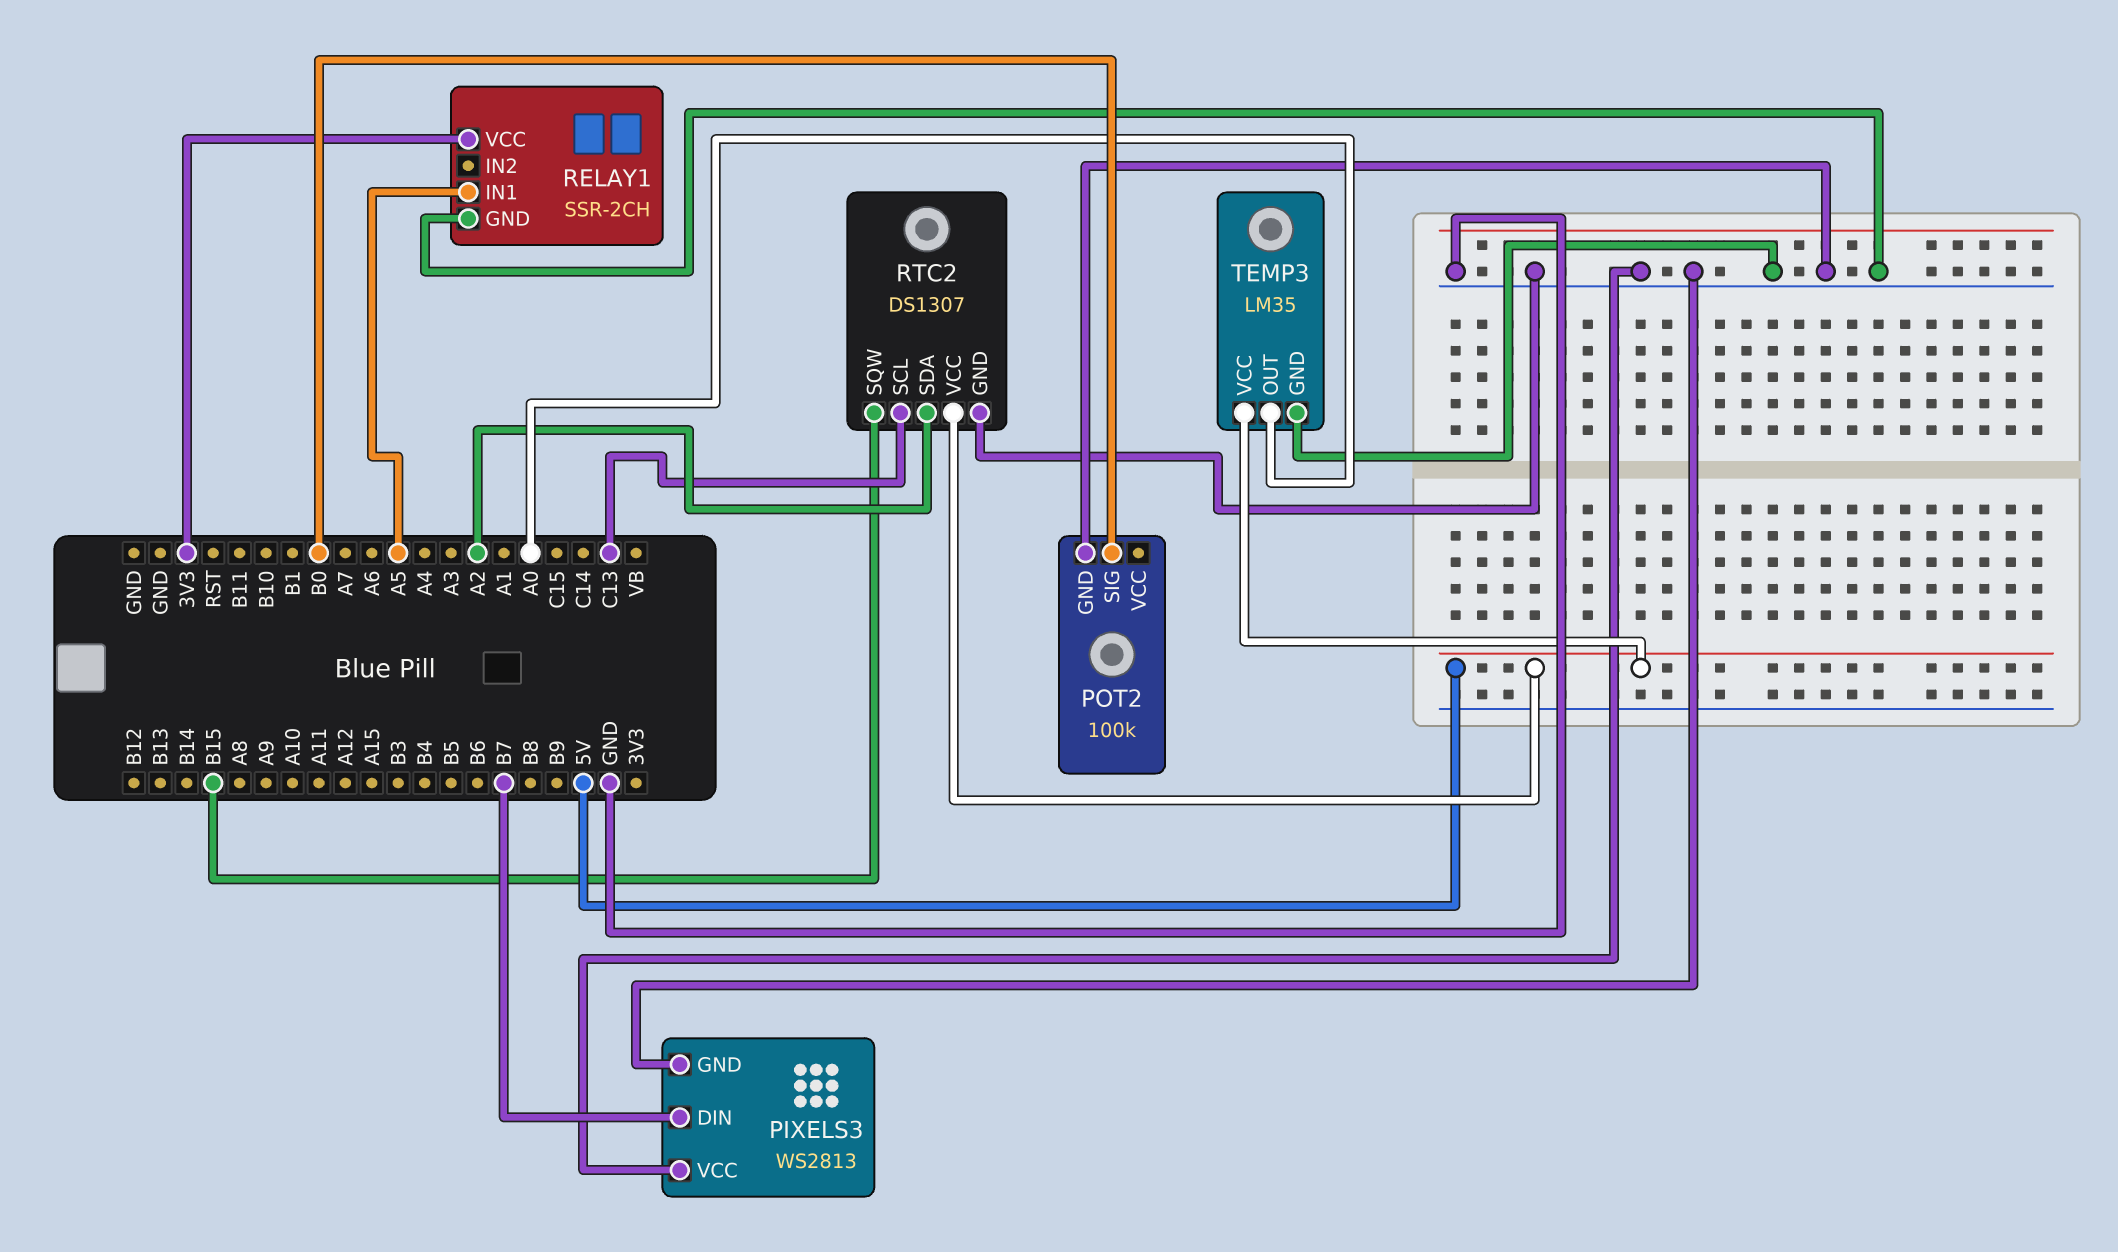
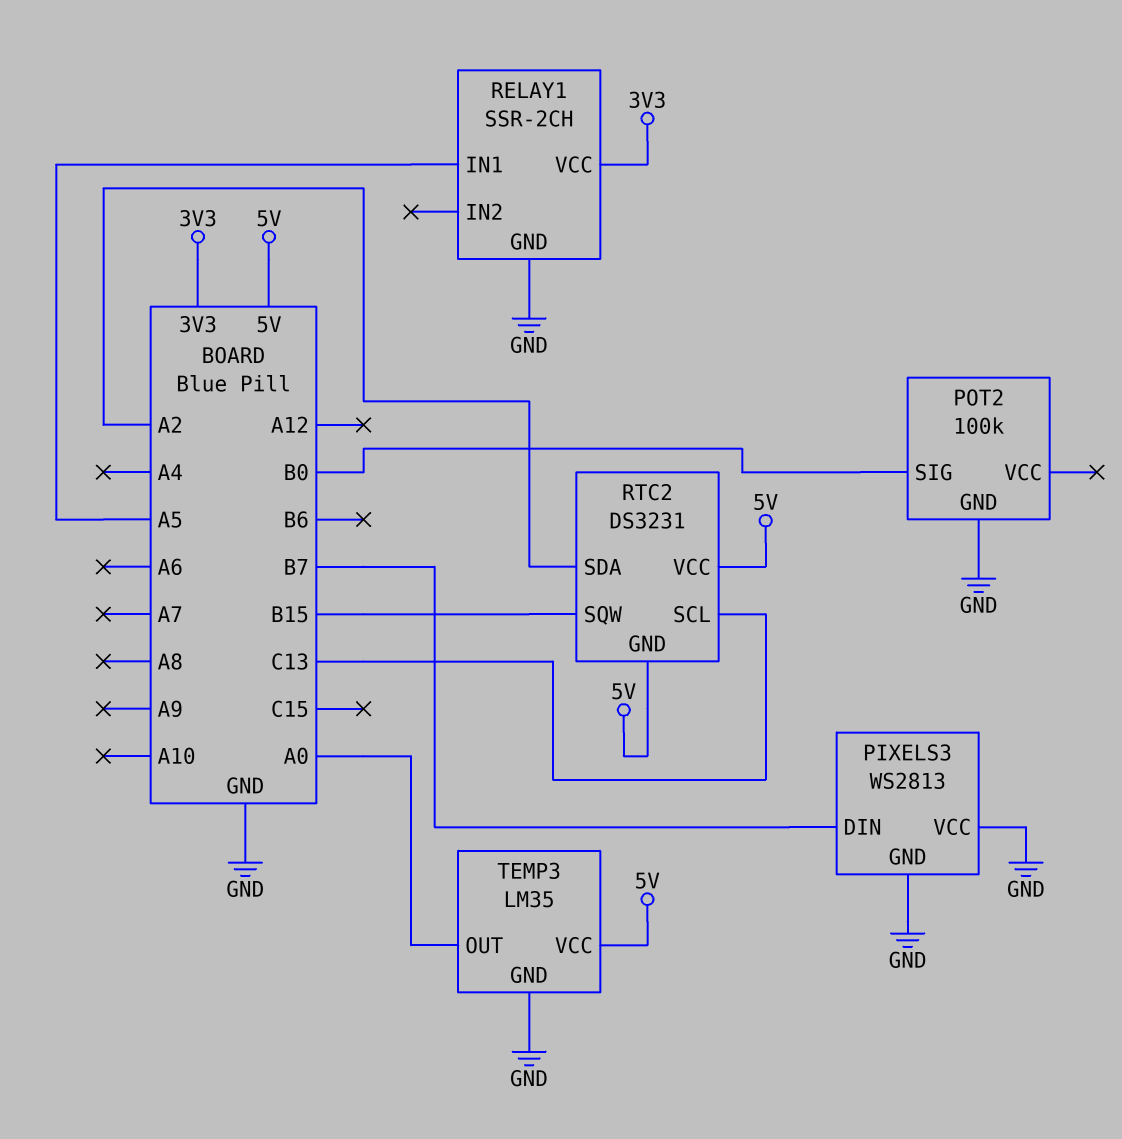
RTC2: DS1307 -> DS3231
RTC2 pin GND: GND -> 5V

